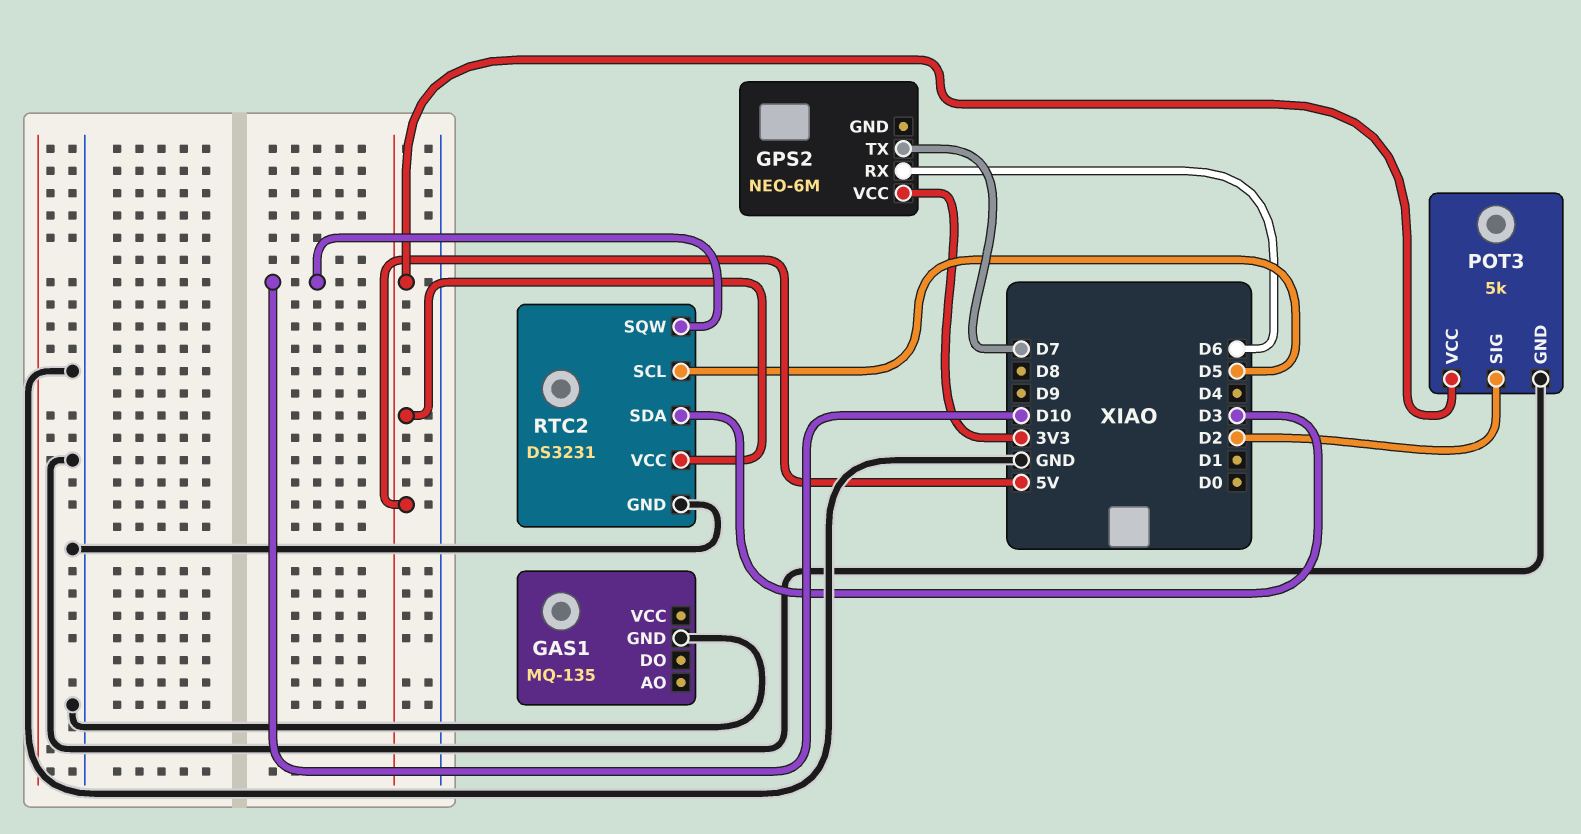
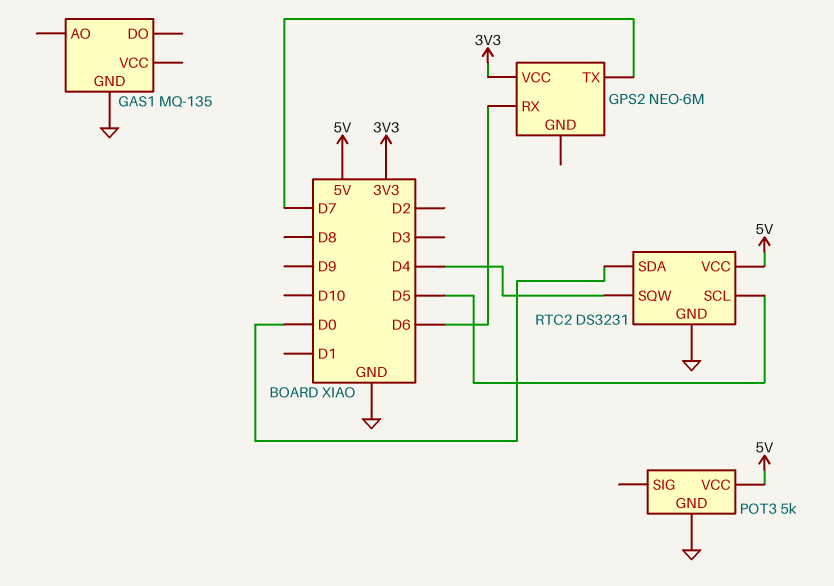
POT3 pin SIG: D2 -> none
RTC2 pin SDA: D3 -> D0
RTC2 pin SQW: D10 -> D4

